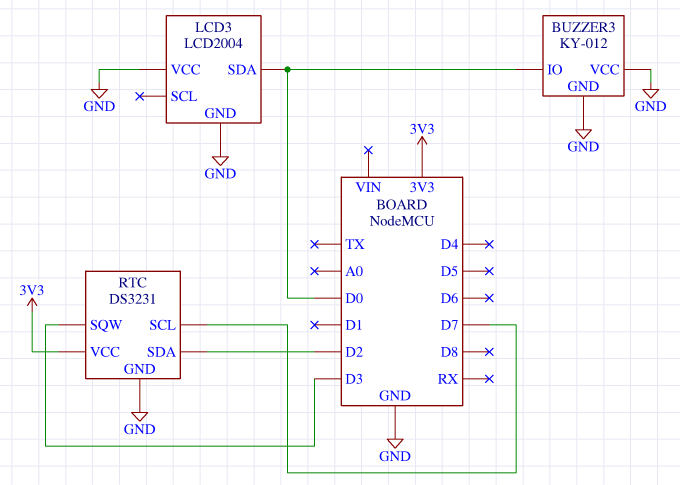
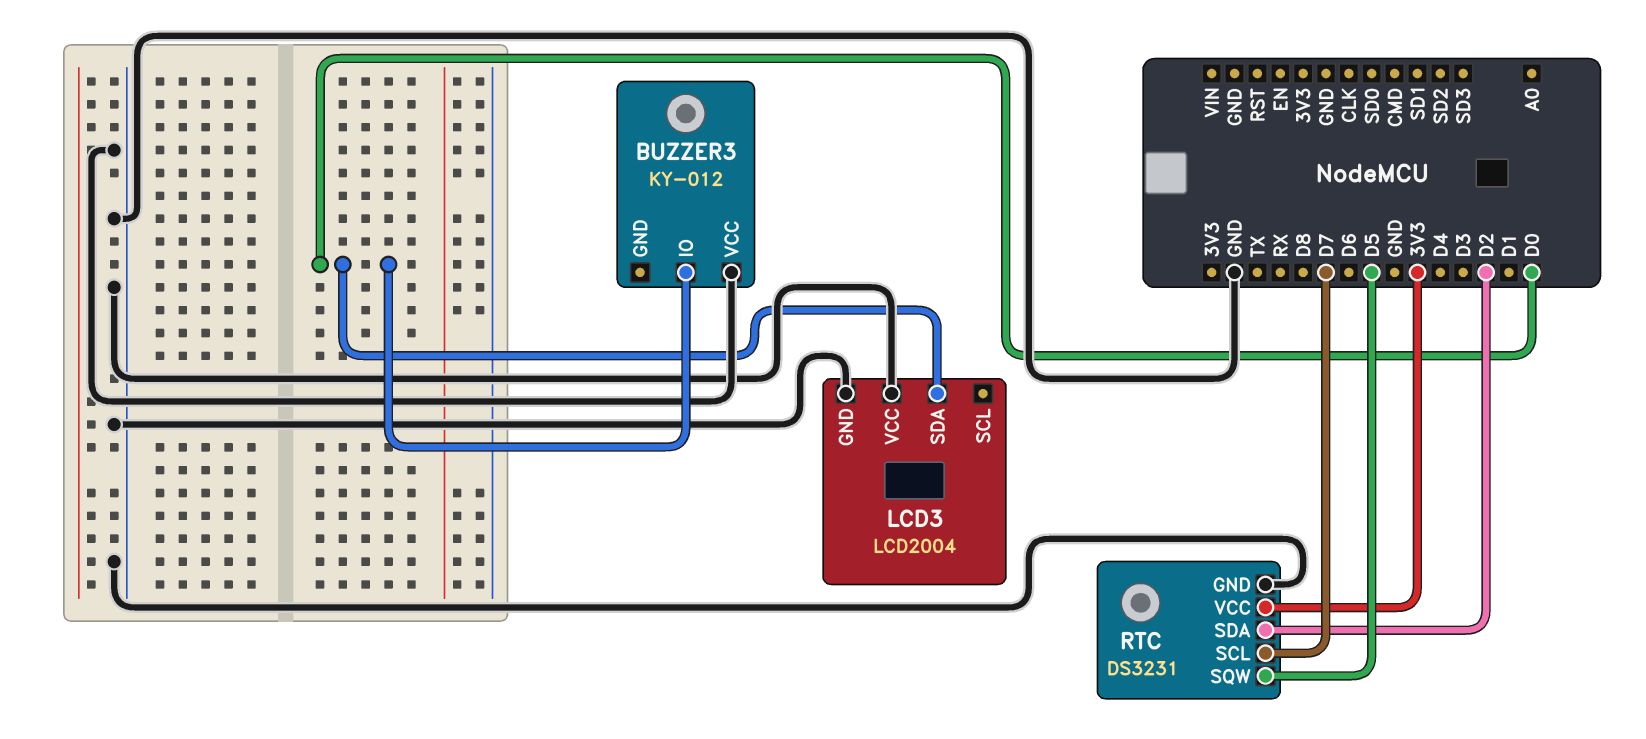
BUZZER3 pin GND: GND -> none
RTC pin SQW: D3 -> D5

